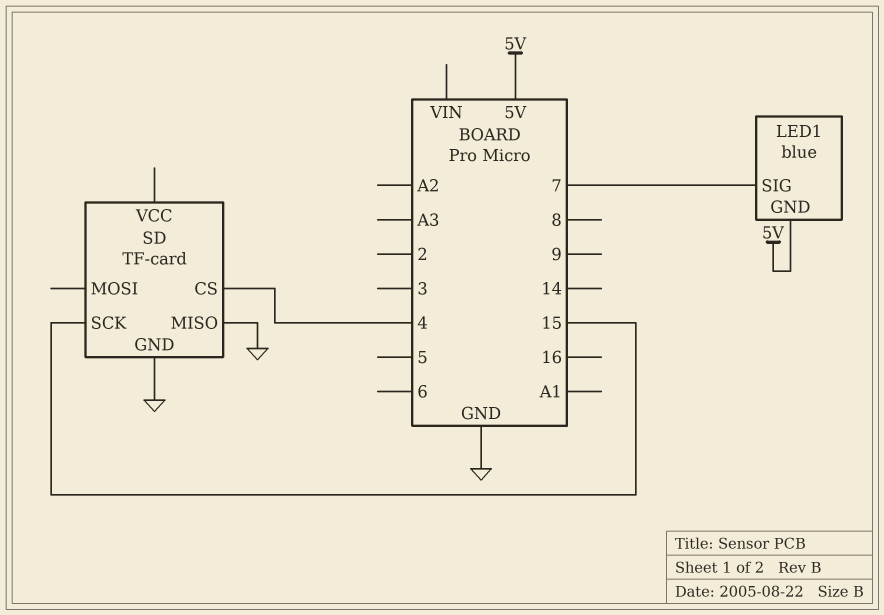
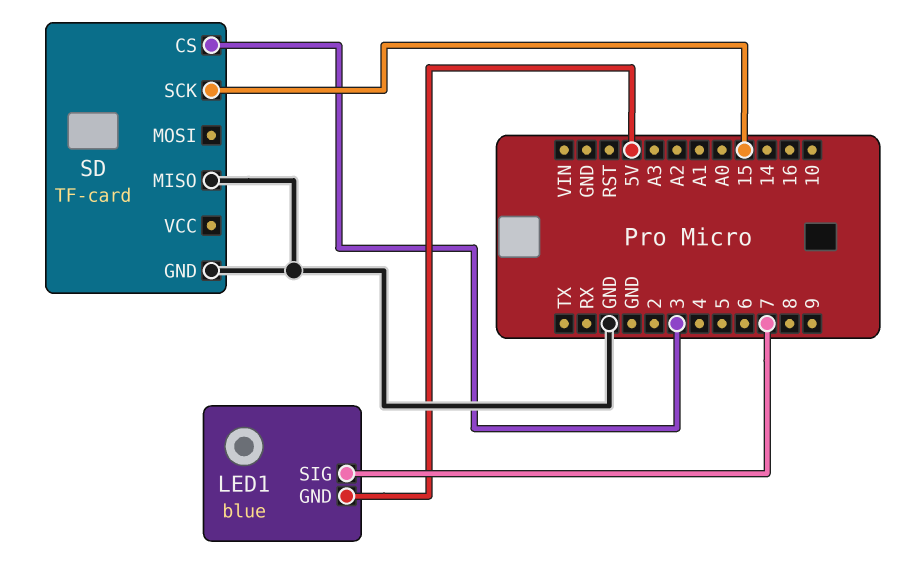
SD pin CS: 4 -> 3

